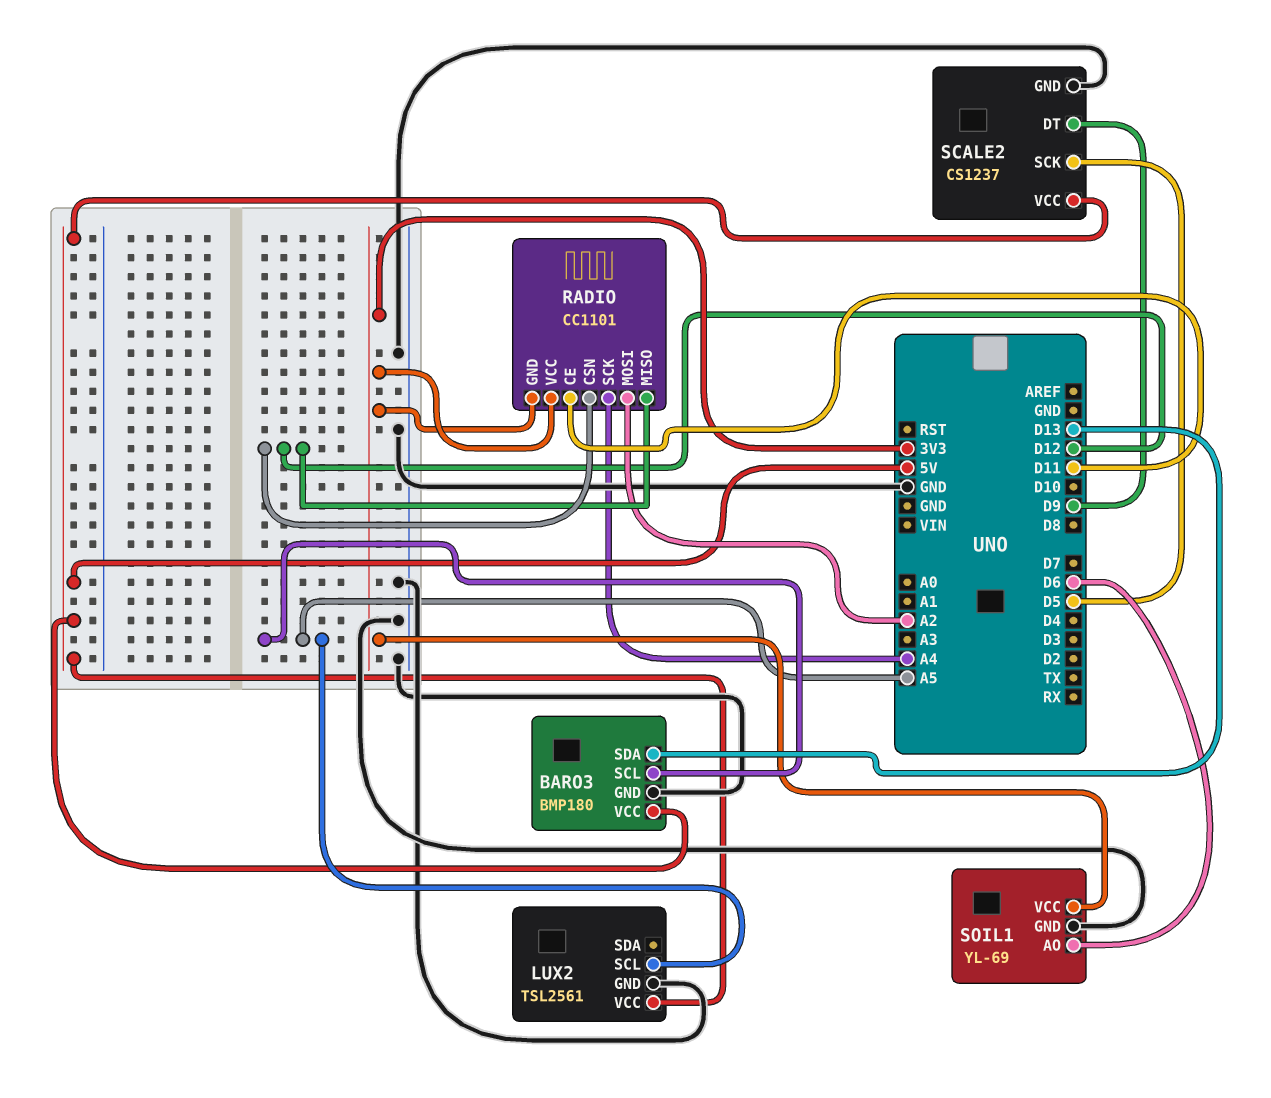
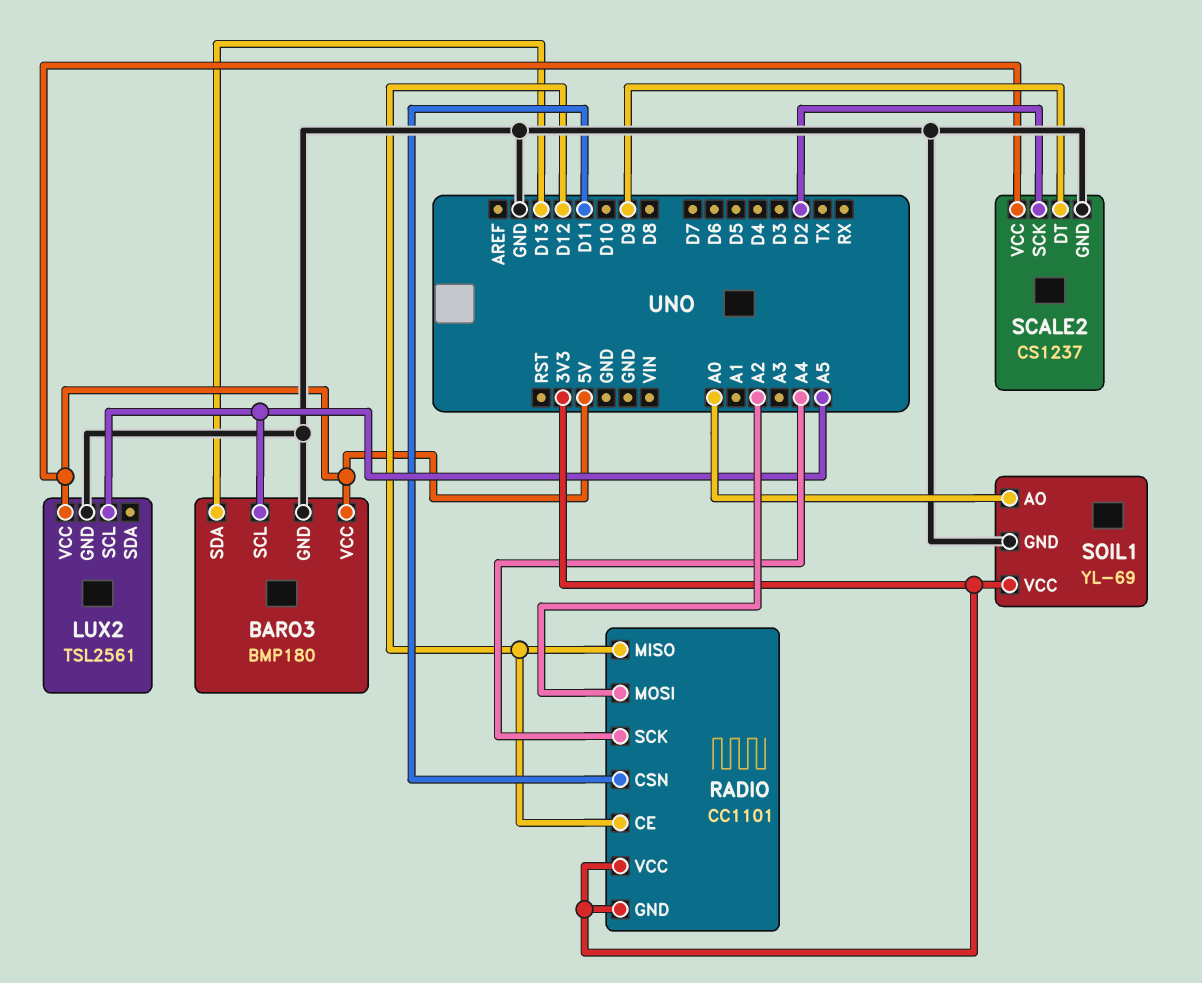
RADIO pin CE: D11 -> D12
RADIO pin CSN: D12 -> D11
SCALE2 pin SCK: D5 -> D2
SOIL1 pin AO: D6 -> A0

